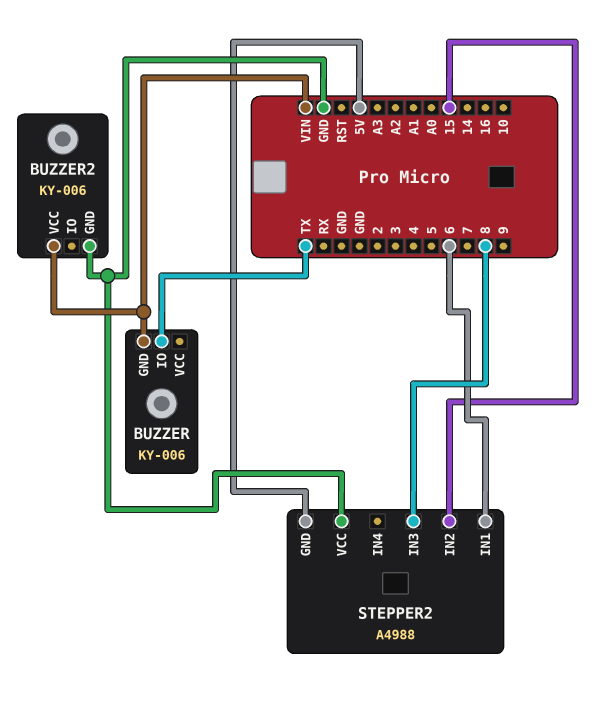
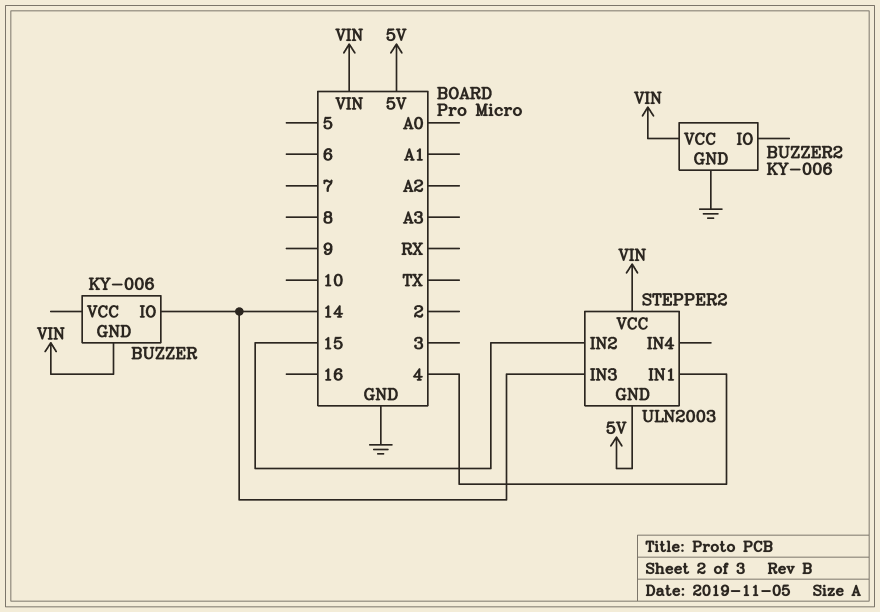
BUZZER pin IO: TX -> 14
STEPPER2: A4988 -> ULN2003
STEPPER2 pin IN1: 6 -> 4
STEPPER2 pin IN3: 8 -> 14
STEPPER2 pin VCC: GND -> VIN

